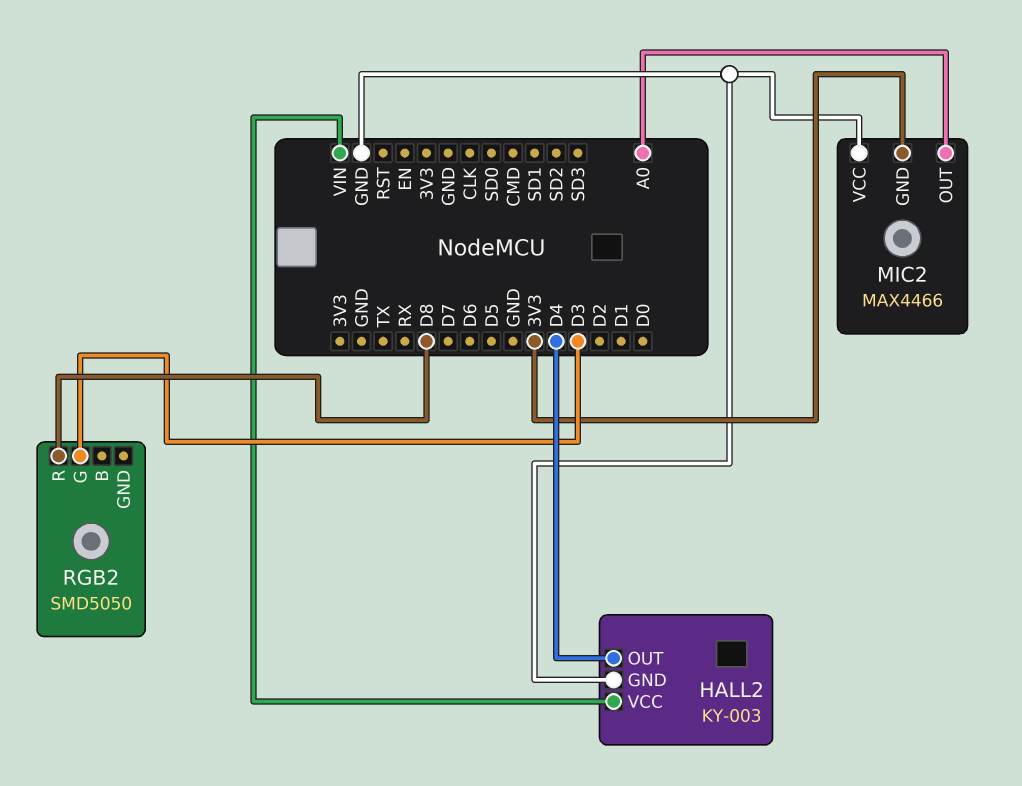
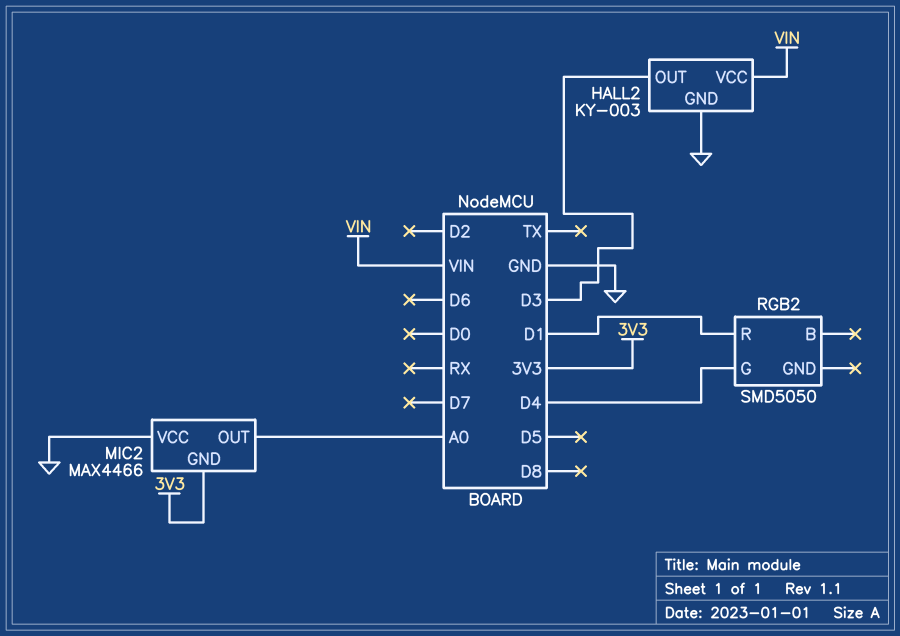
HALL2 pin OUT: D4 -> D3
RGB2 pin G: D3 -> D4
RGB2 pin R: D8 -> D1

